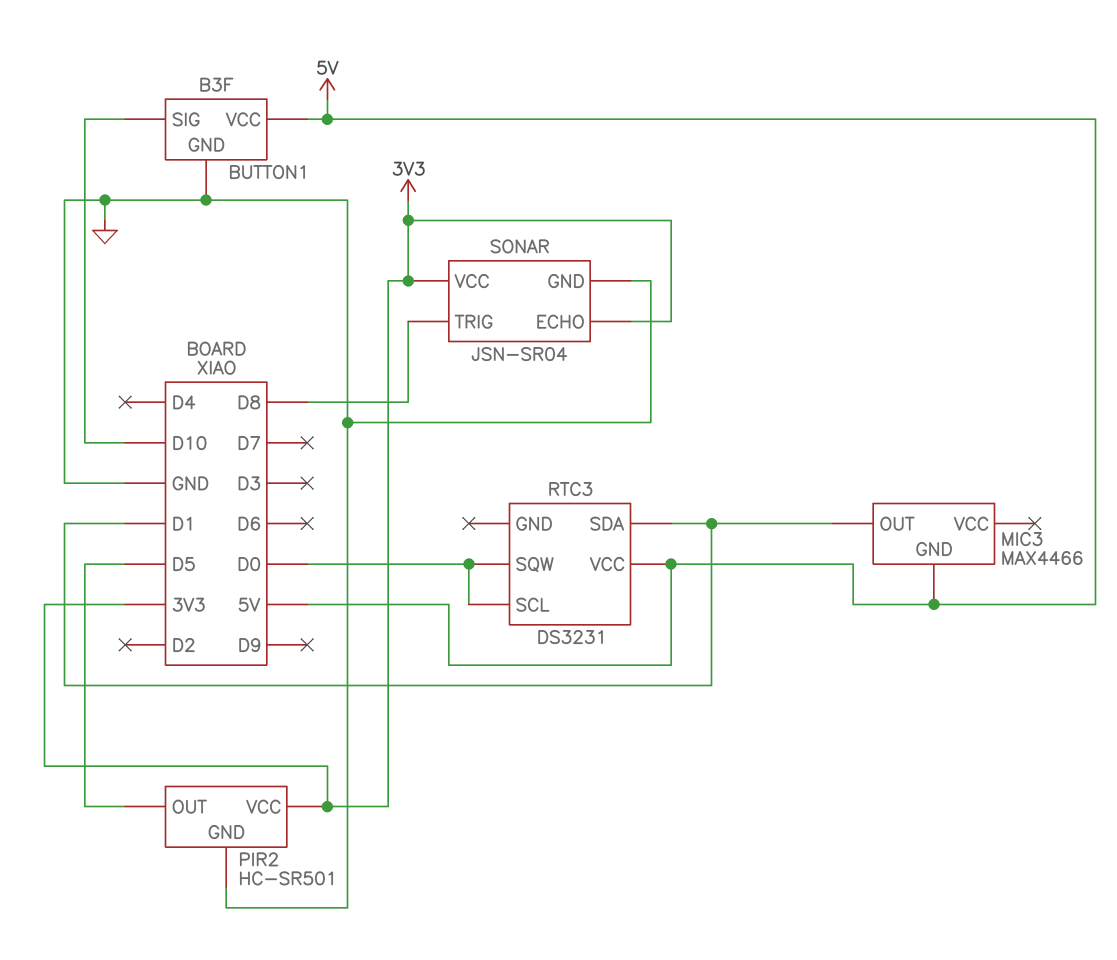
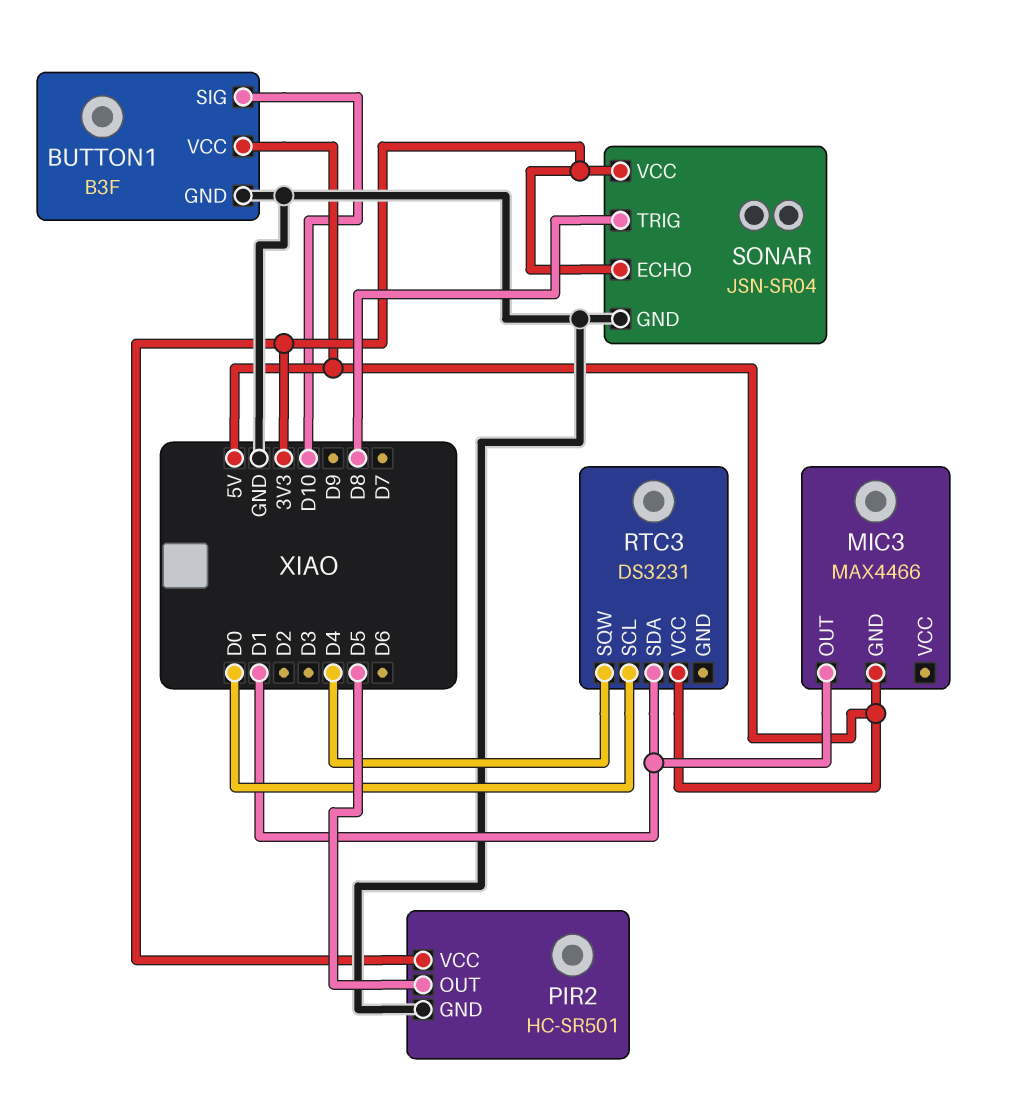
RTC3 pin SQW: D0 -> D4

